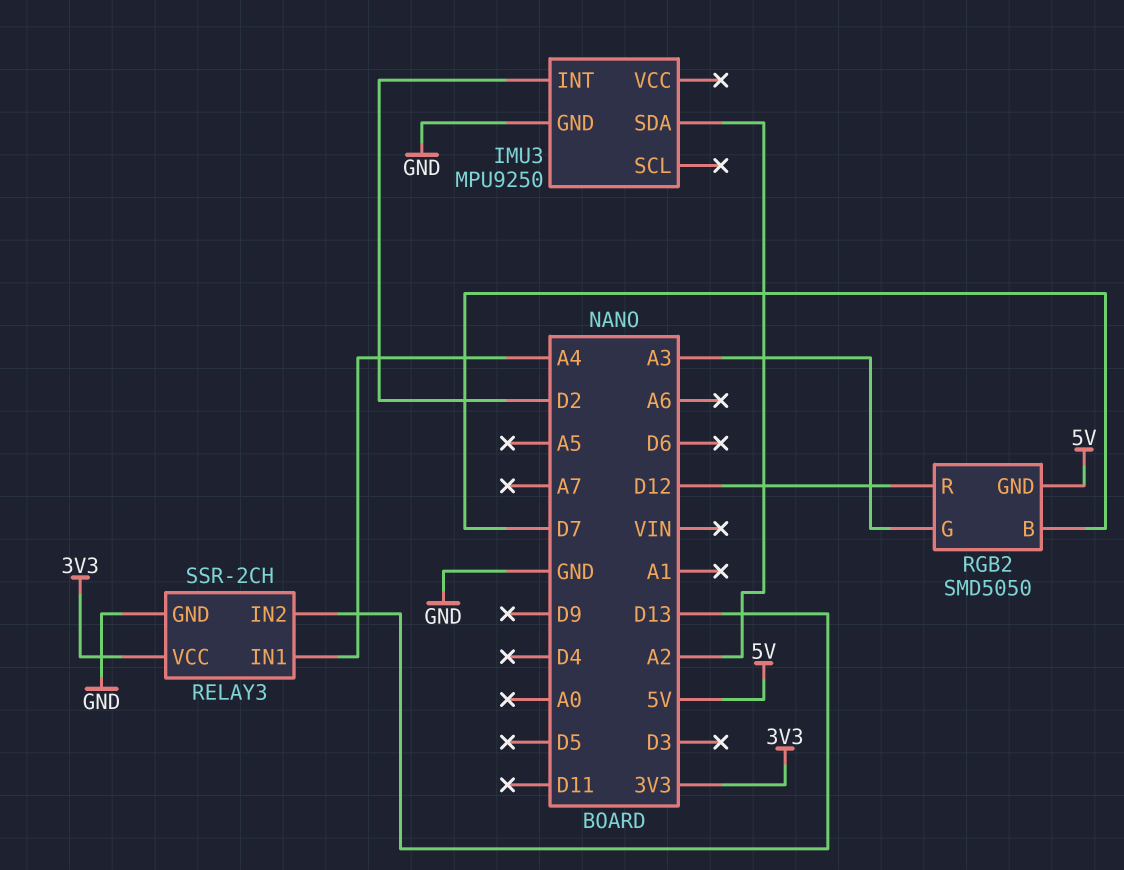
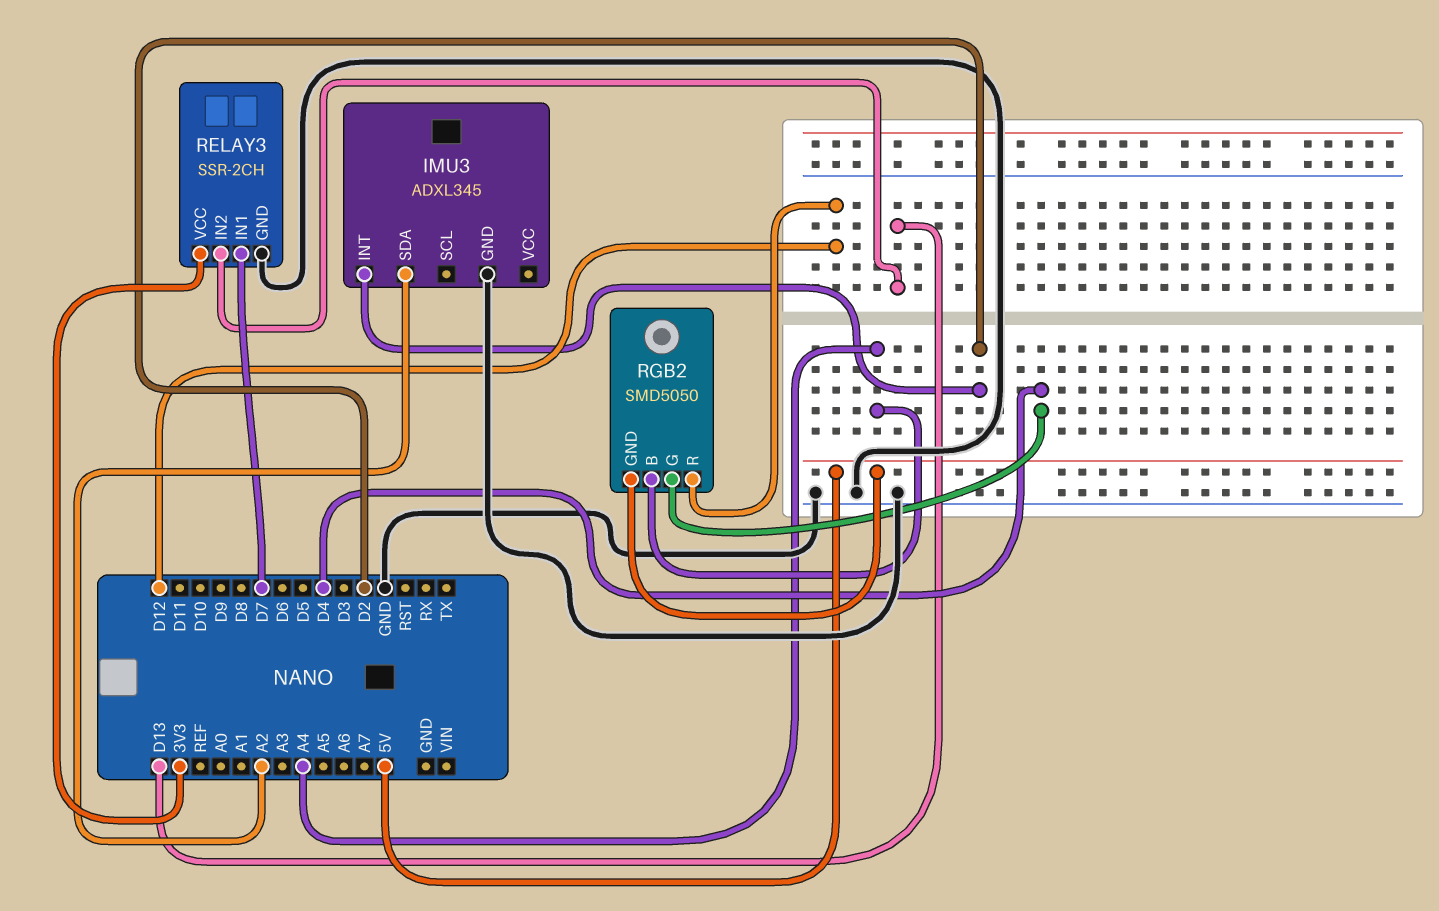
IMU3: MPU9250 -> ADXL345
RELAY3 pin IN1: A4 -> D7
RGB2 pin B: D7 -> A4
RGB2 pin G: A3 -> D4

